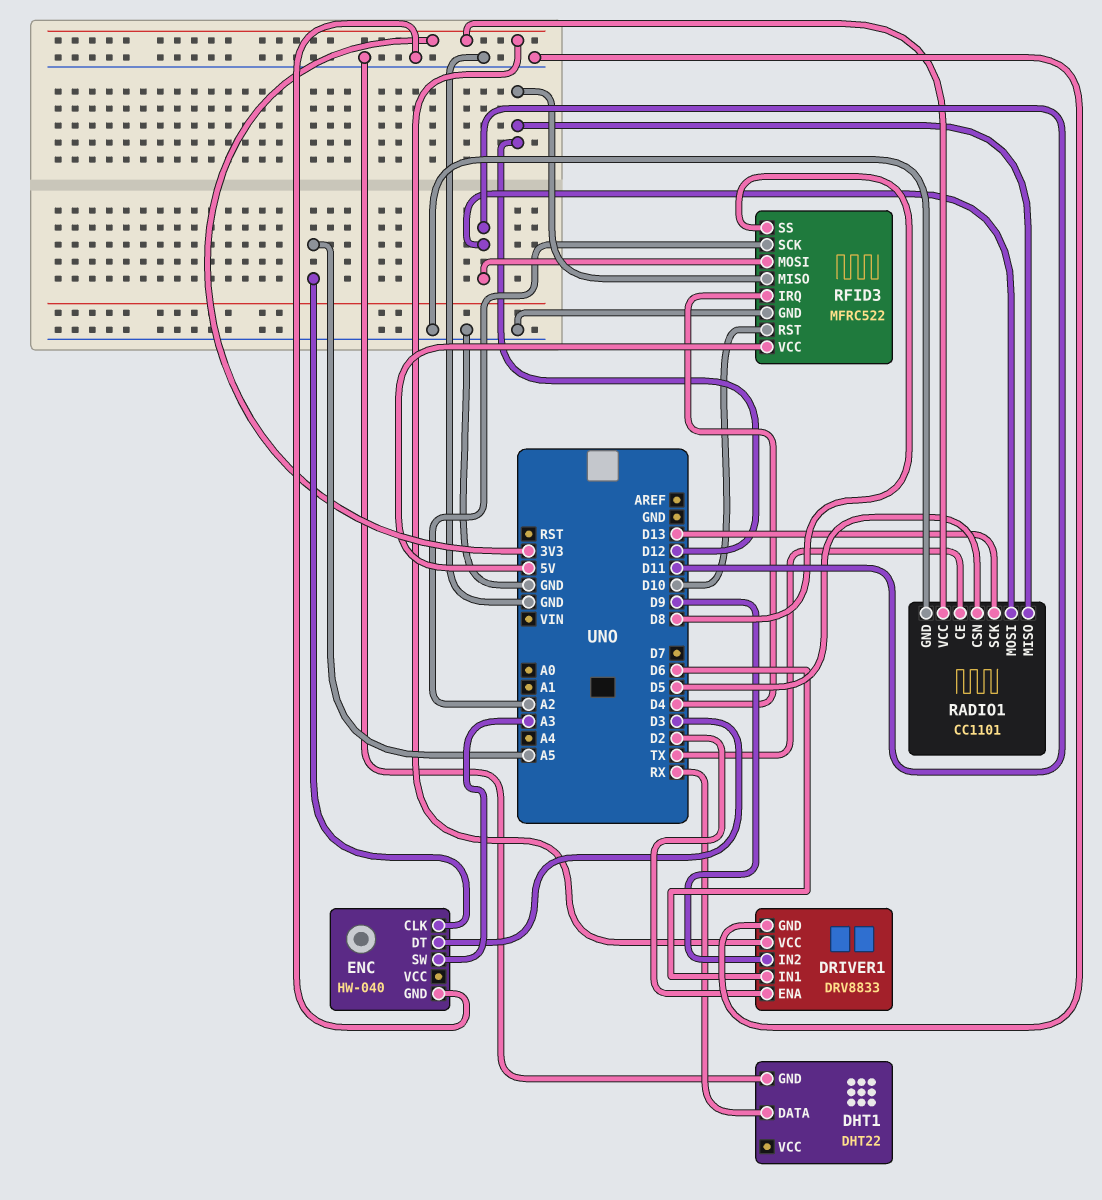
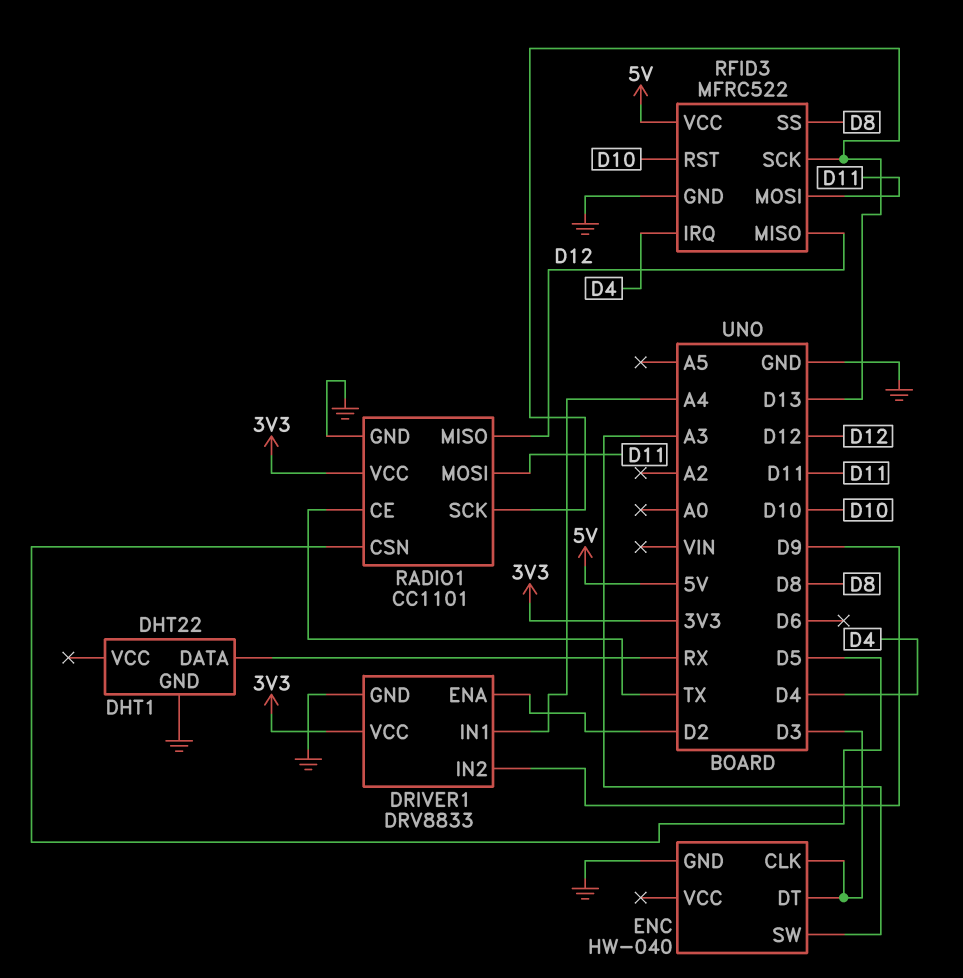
DRIVER1 pin IN1: D6 -> A4
ENC pin CLK: A5 -> D3
RFID3 pin SCK: A2 -> D13

